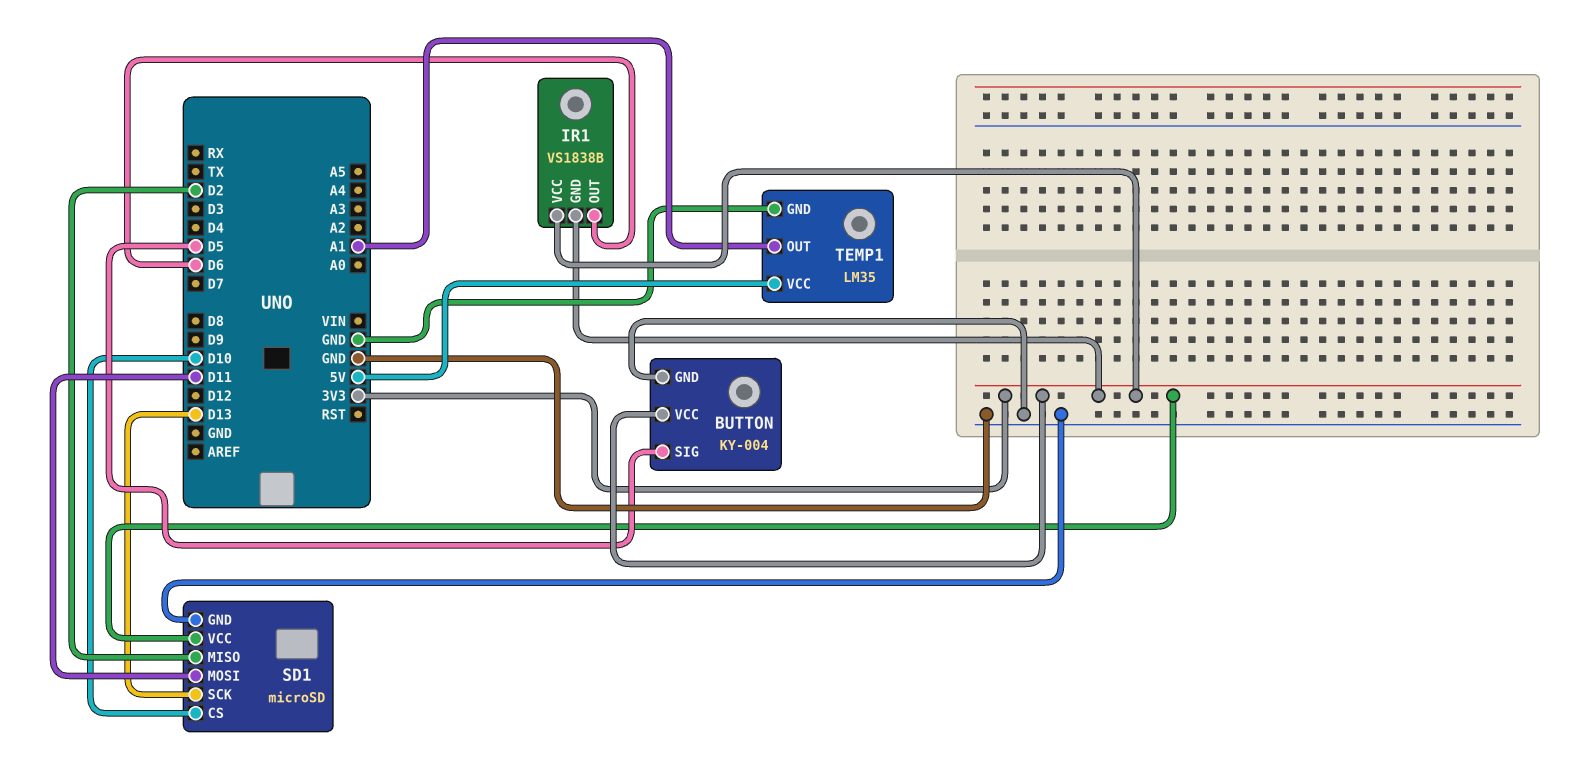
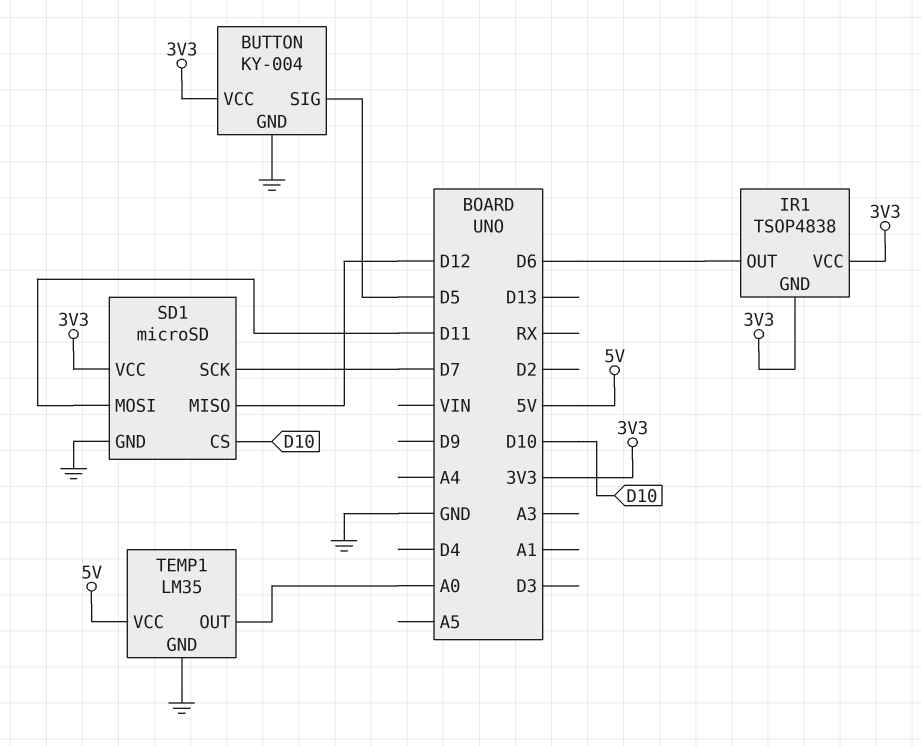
IR1: VS1838B -> TSOP4838
SD1 pin MISO: D2 -> D12
SD1 pin SCK: D13 -> D7
TEMP1 pin OUT: A1 -> A0

